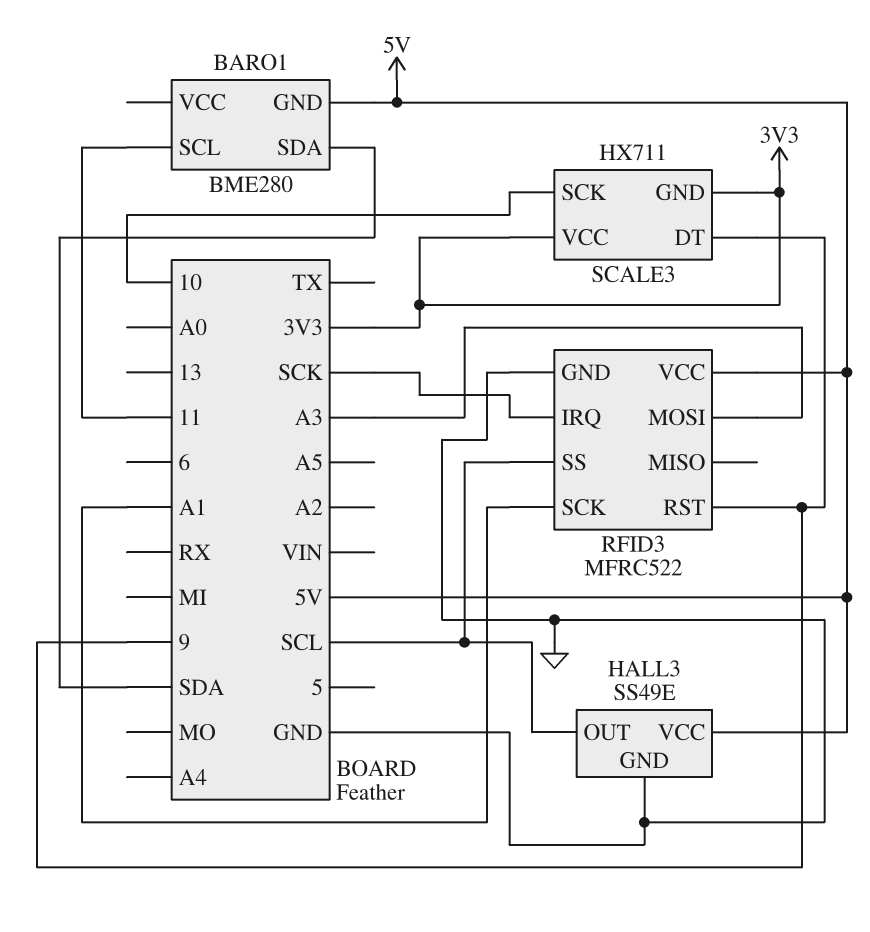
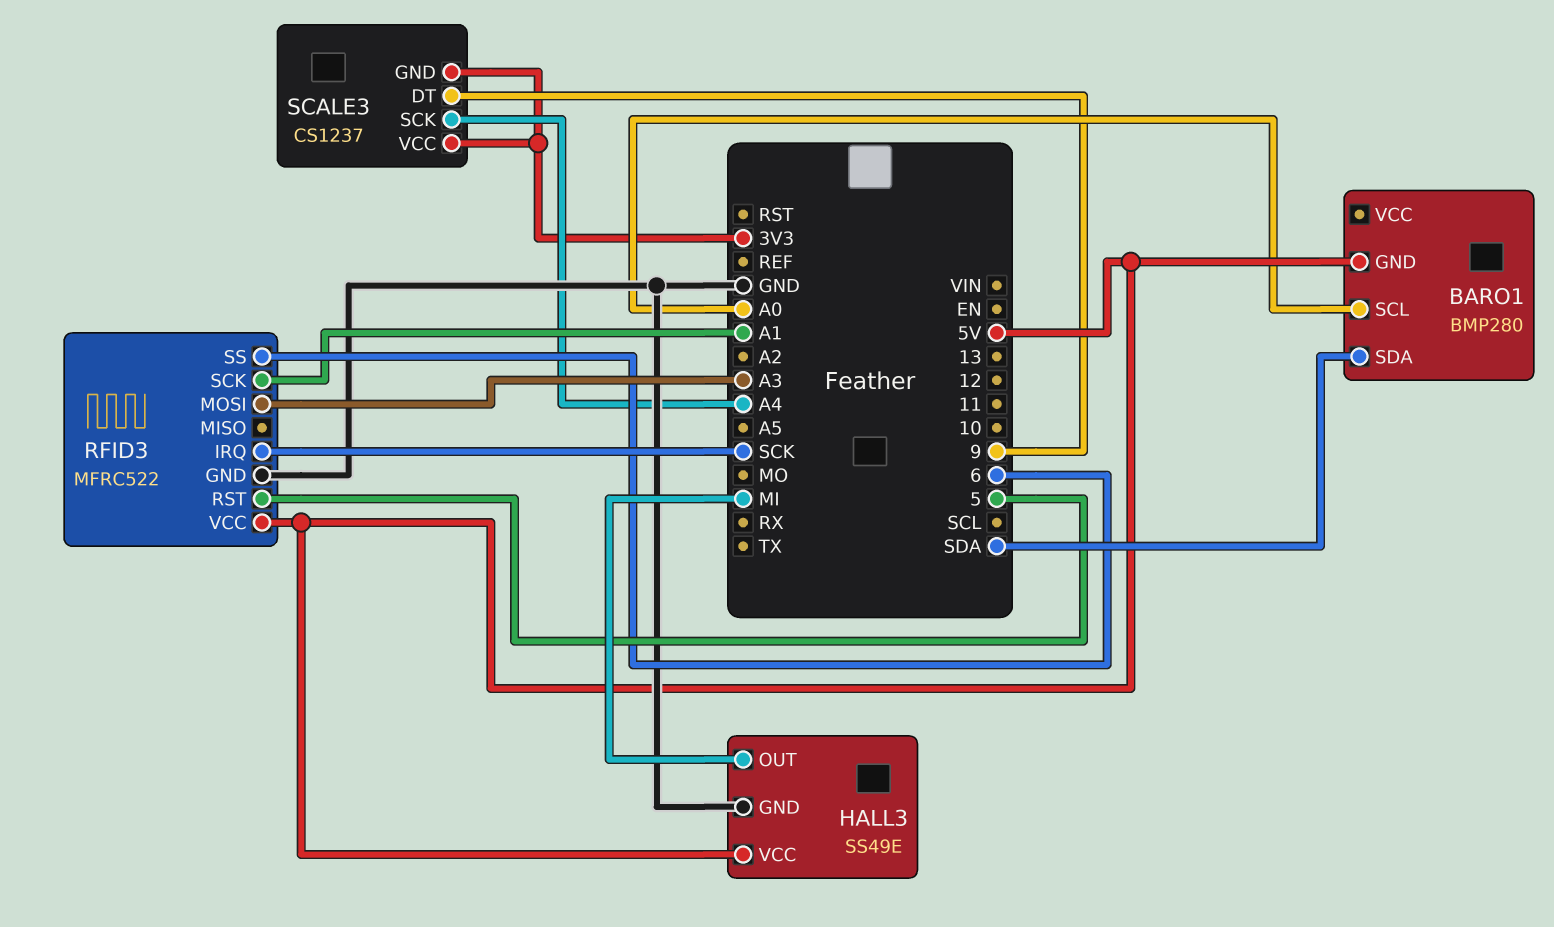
BARO1: BME280 -> BMP280
BARO1 pin SCL: 11 -> A0
HALL3 pin OUT: SCL -> MI
RFID3 pin RST: 9 -> 5
RFID3 pin SS: SCL -> 6
SCALE3: HX711 -> CS1237
SCALE3 pin SCK: 10 -> A4

